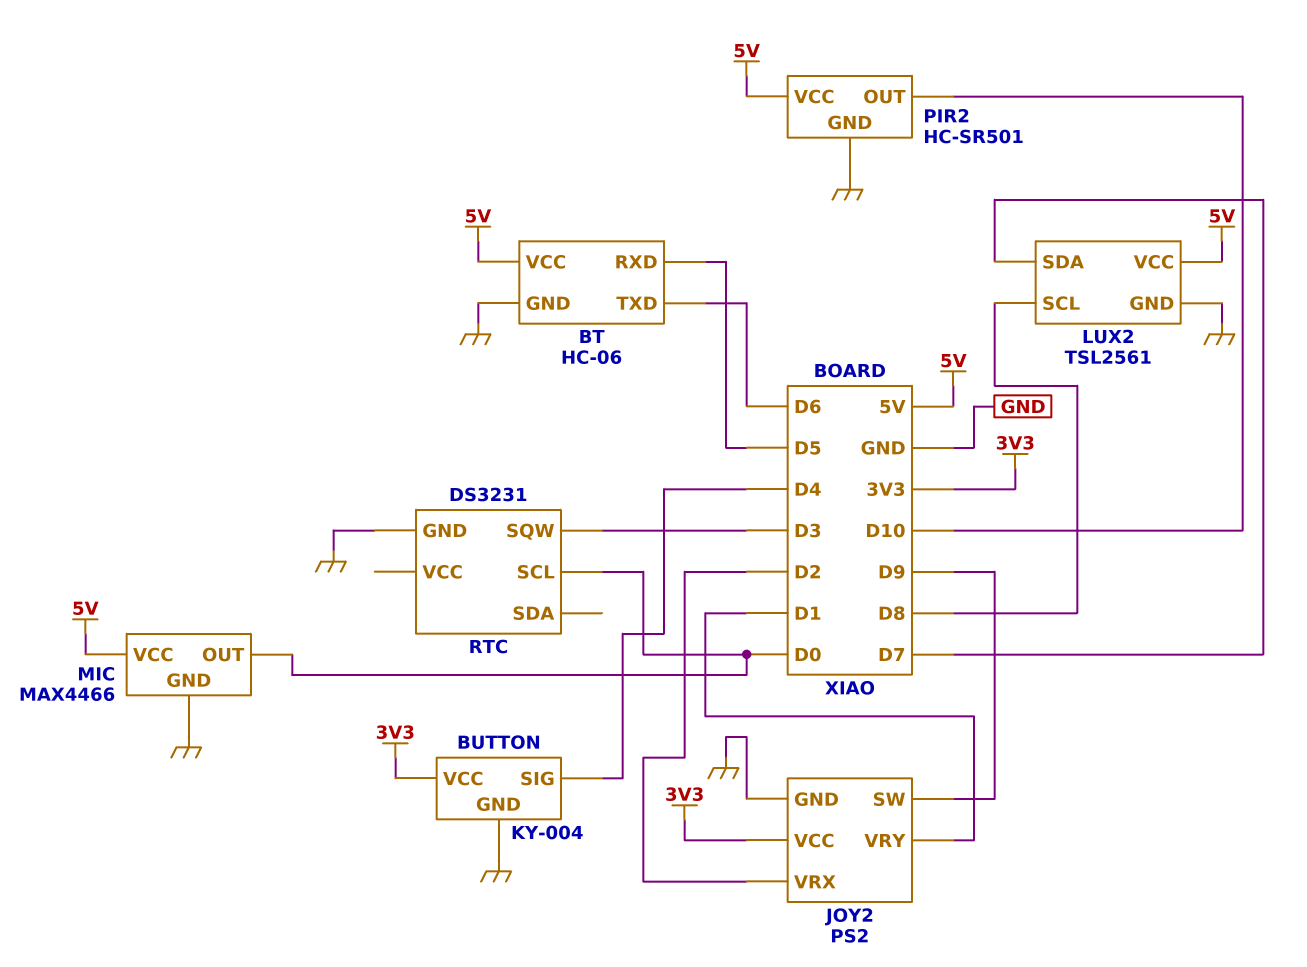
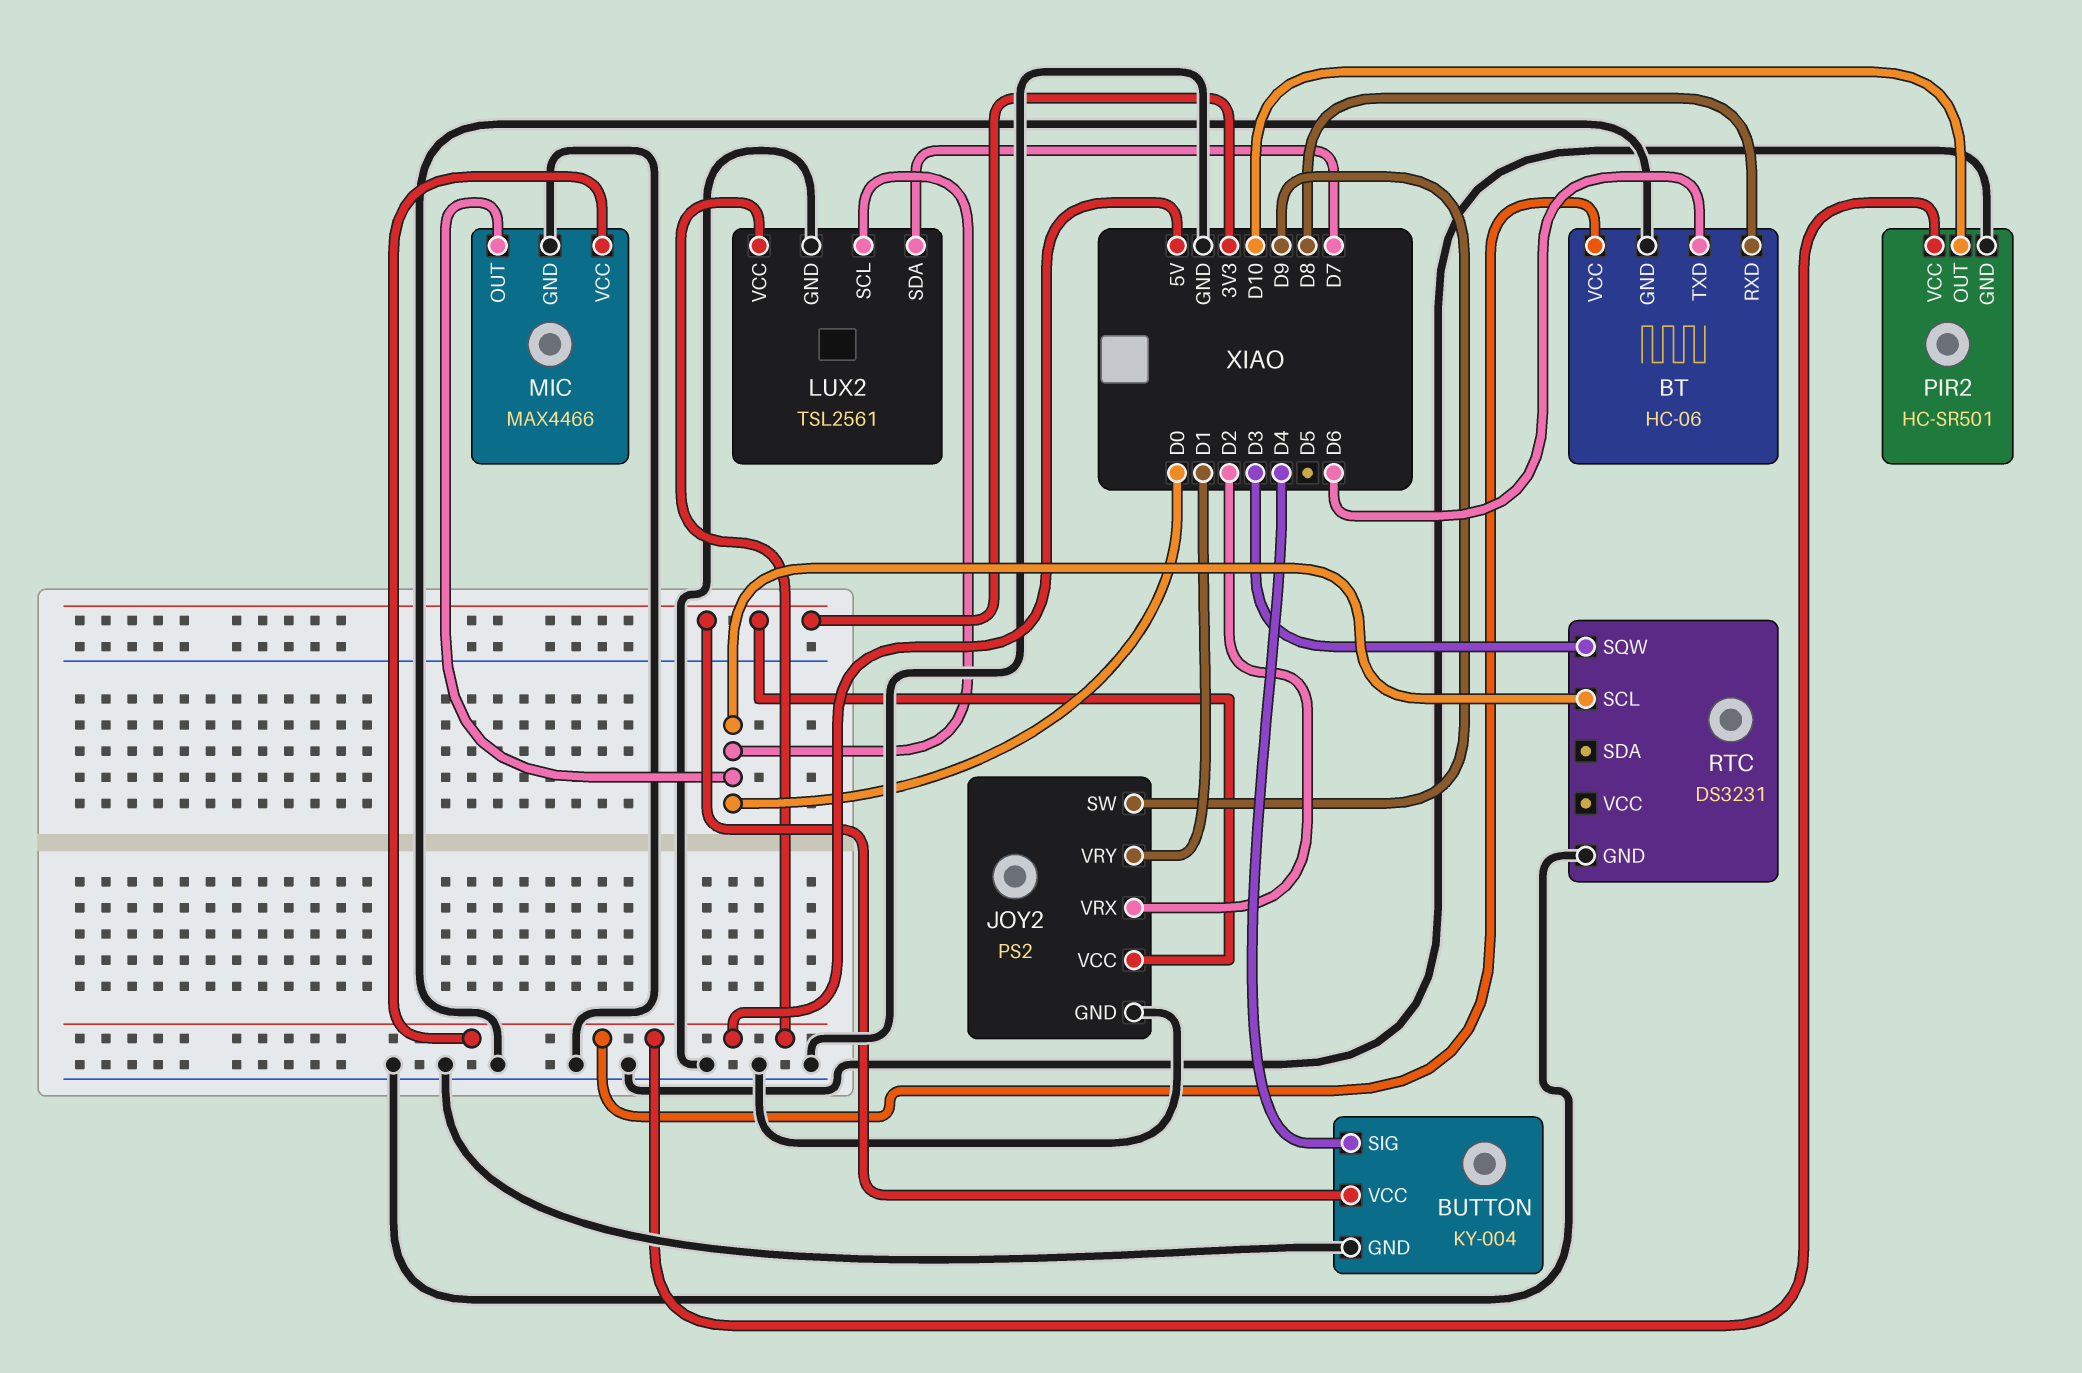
BT pin RXD: D5 -> D8
LUX2 pin SCL: D8 -> D0

